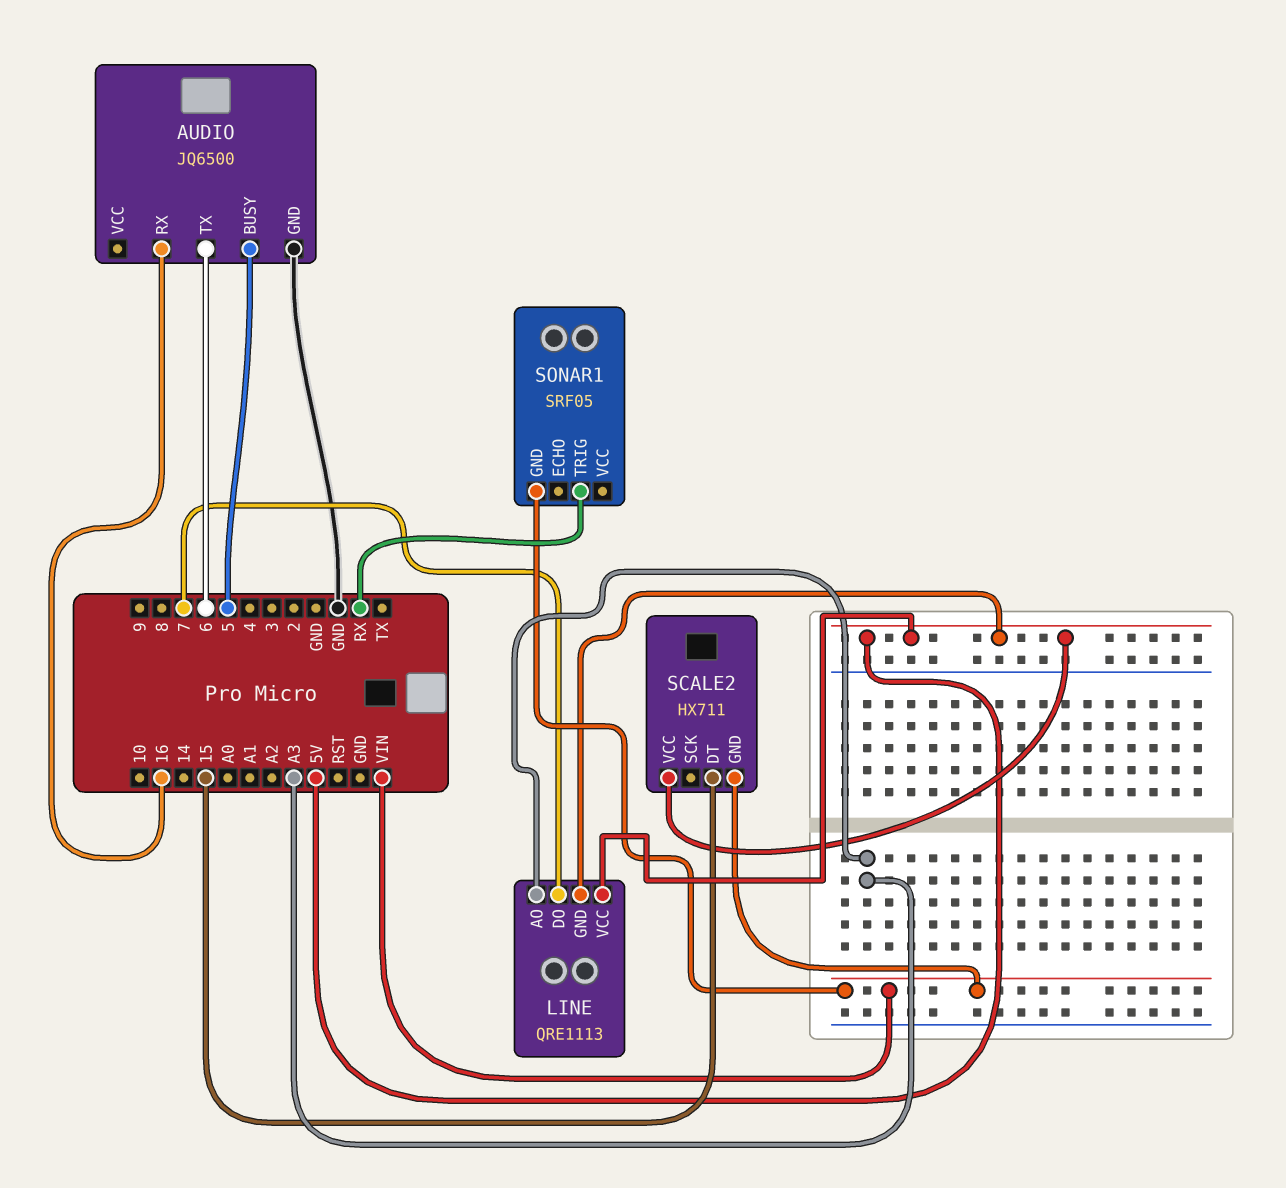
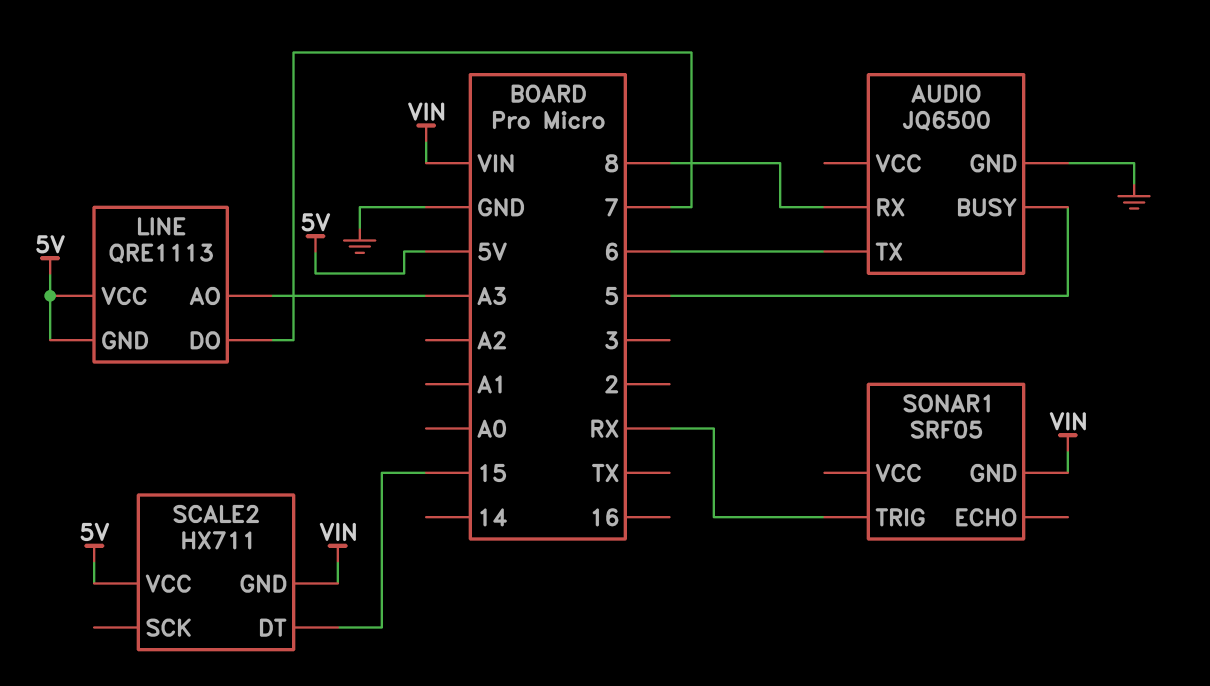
AUDIO pin RX: 16 -> 8

